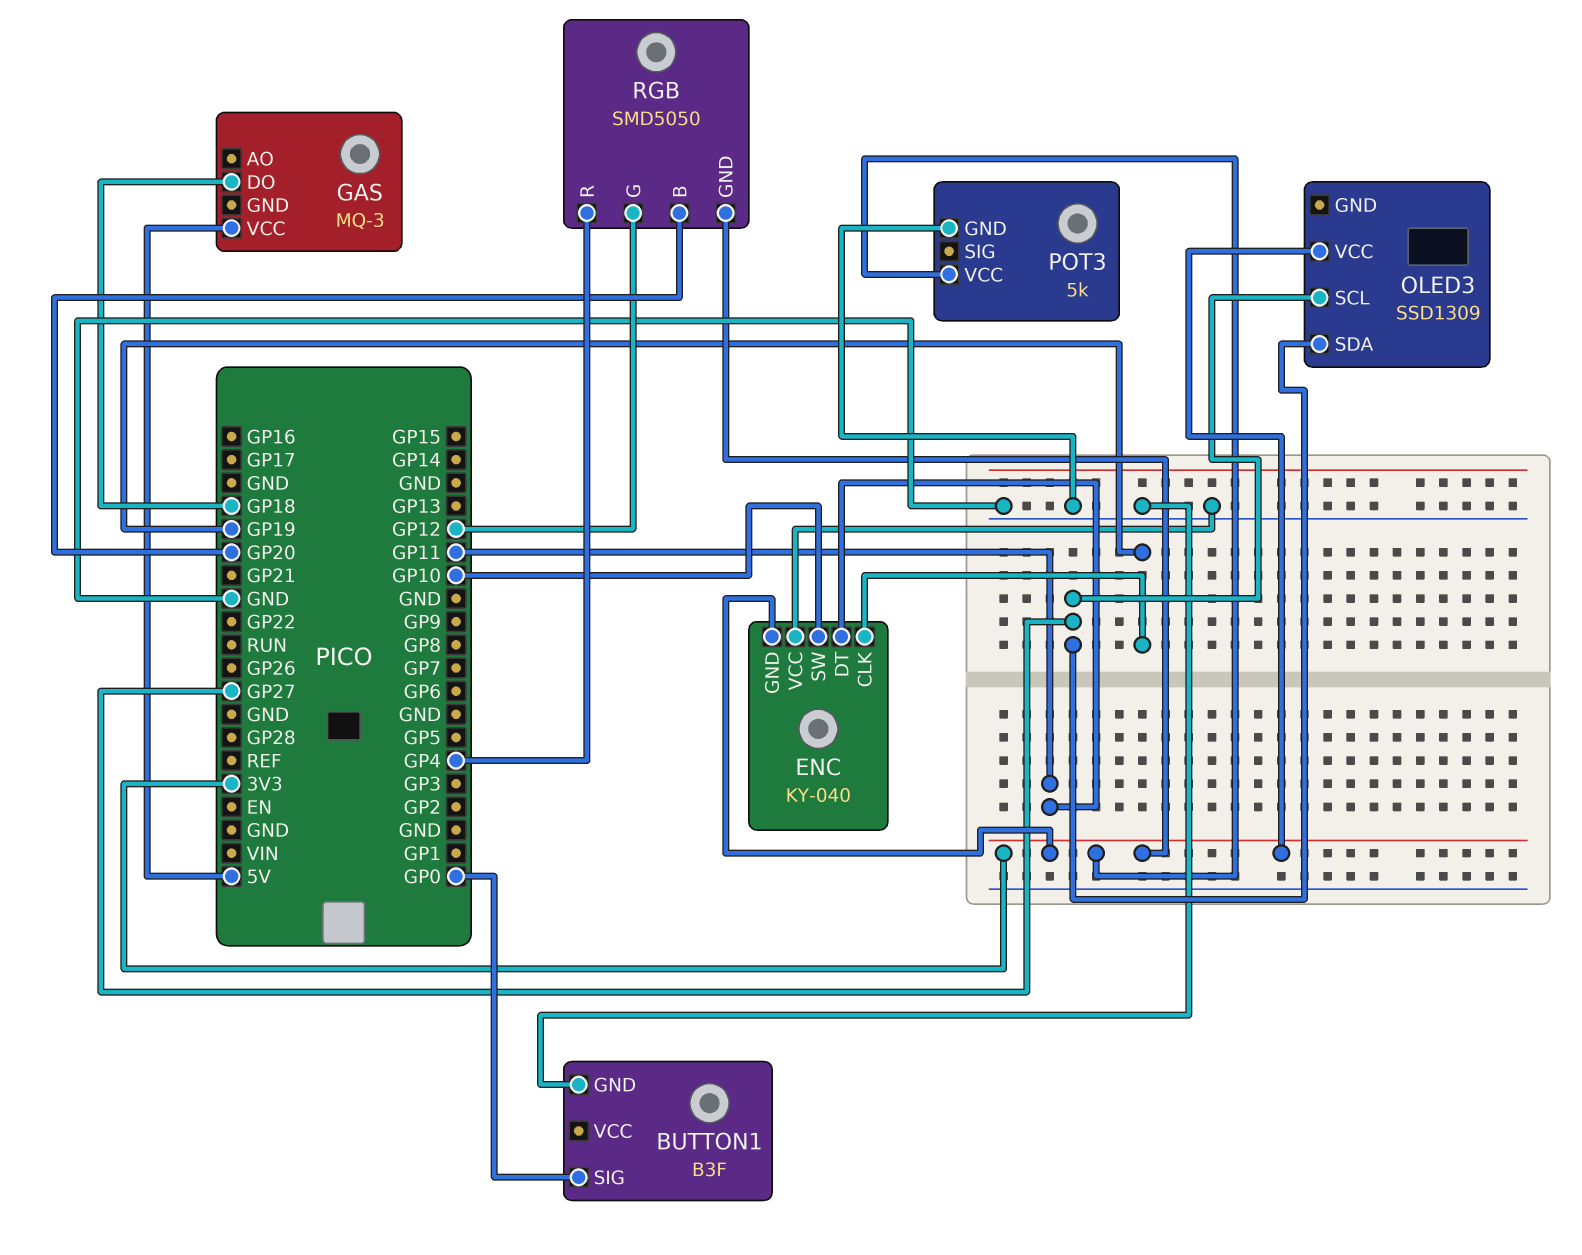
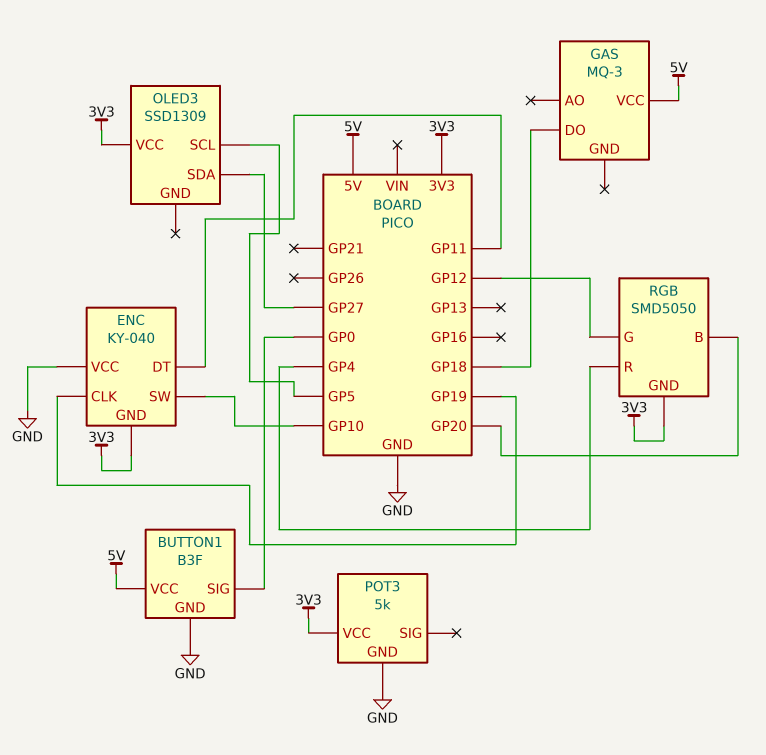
BUTTON1 pin VCC: none -> 5V
OLED3 pin SCL: GP27 -> GP5

